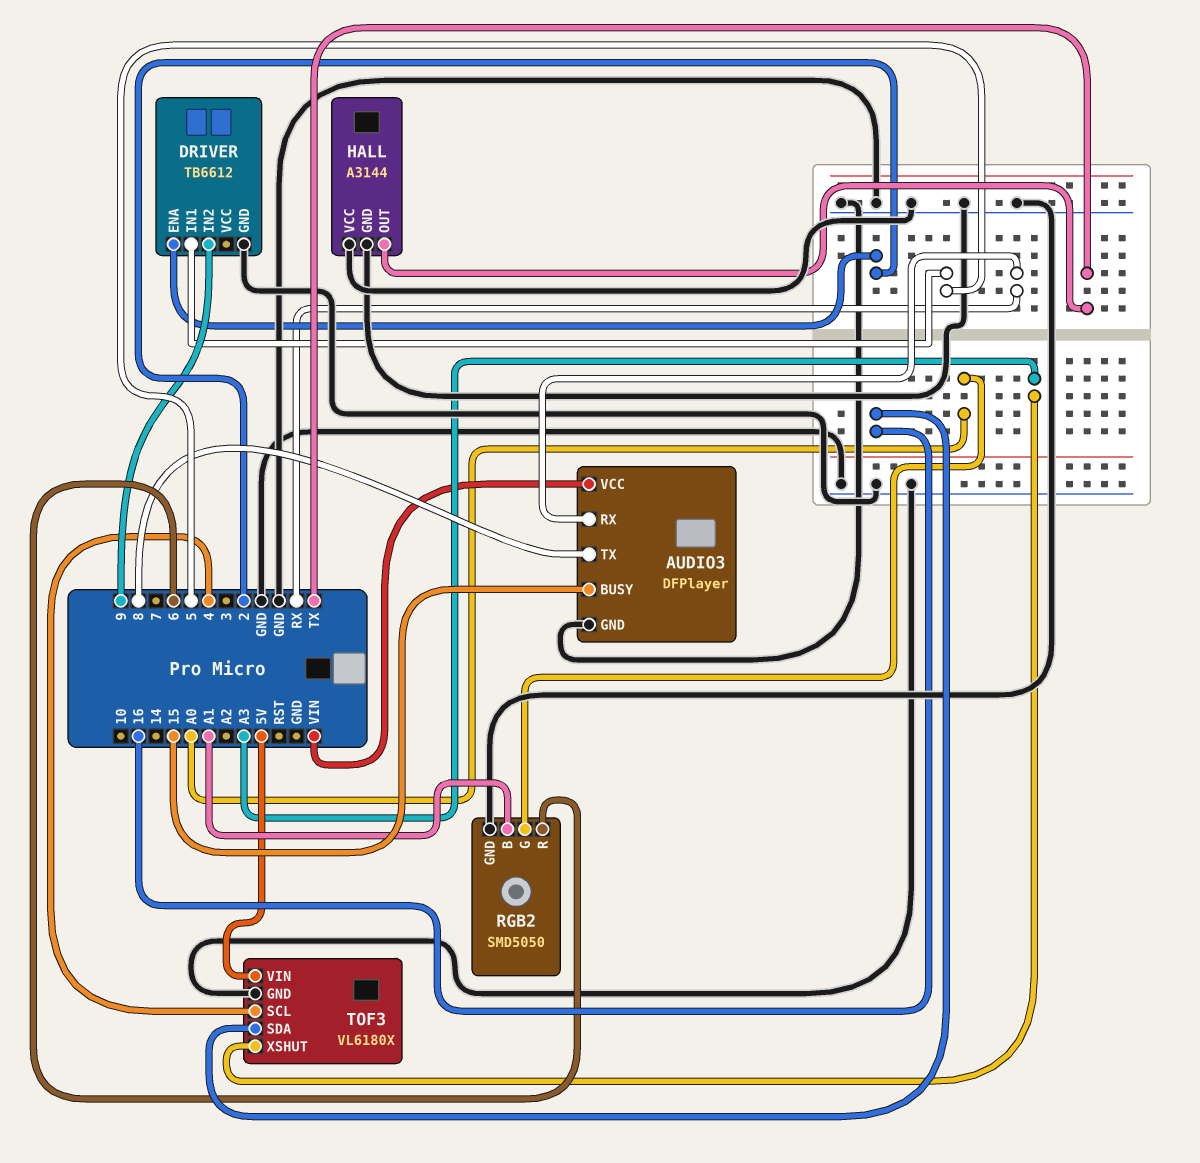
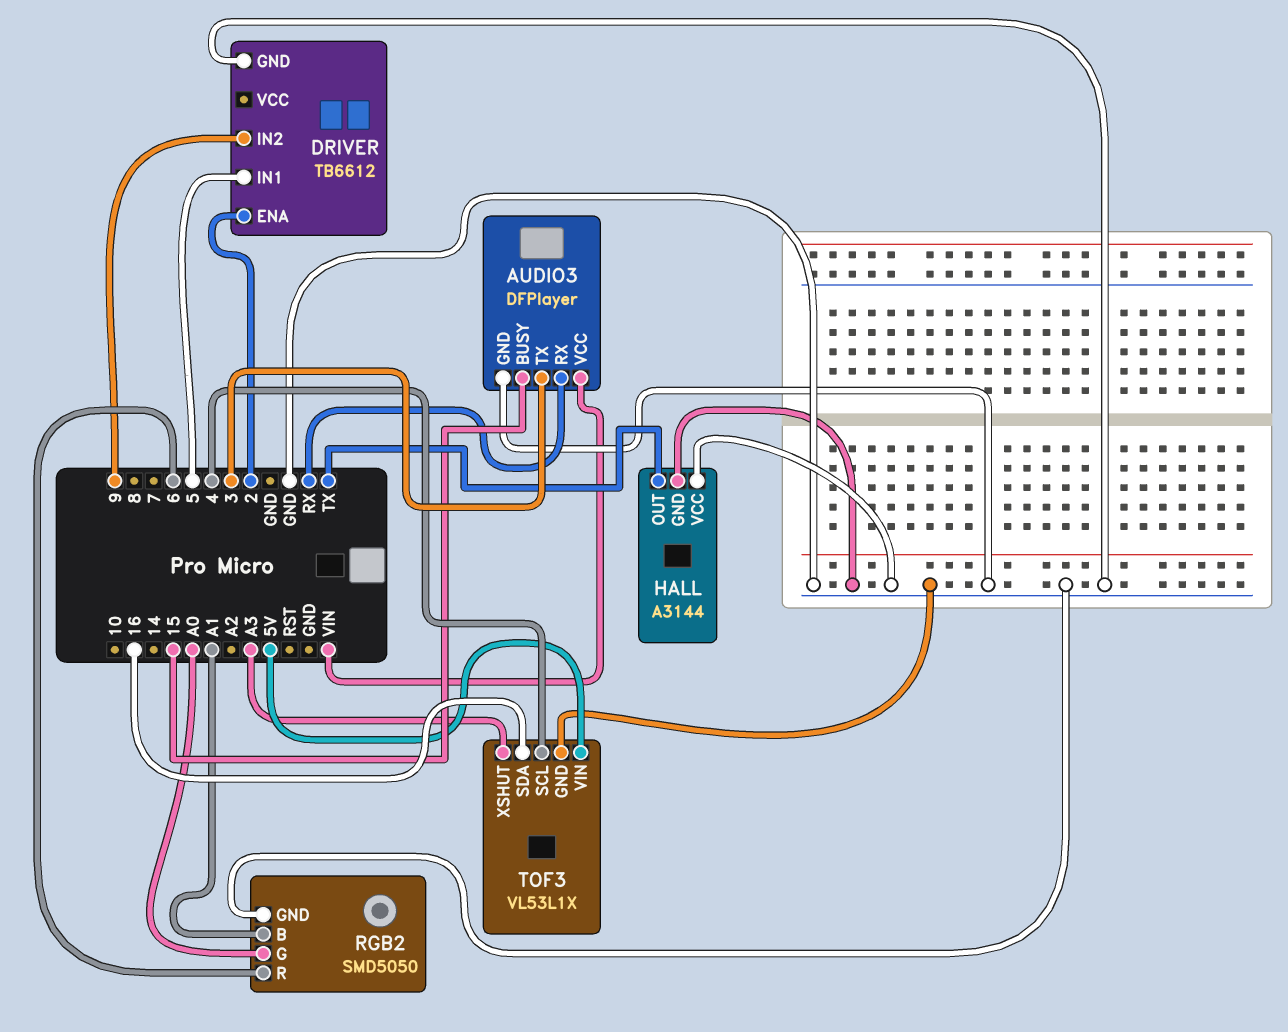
AUDIO3 pin TX: 8 -> 3
TOF3: VL6180X -> VL53L1X

